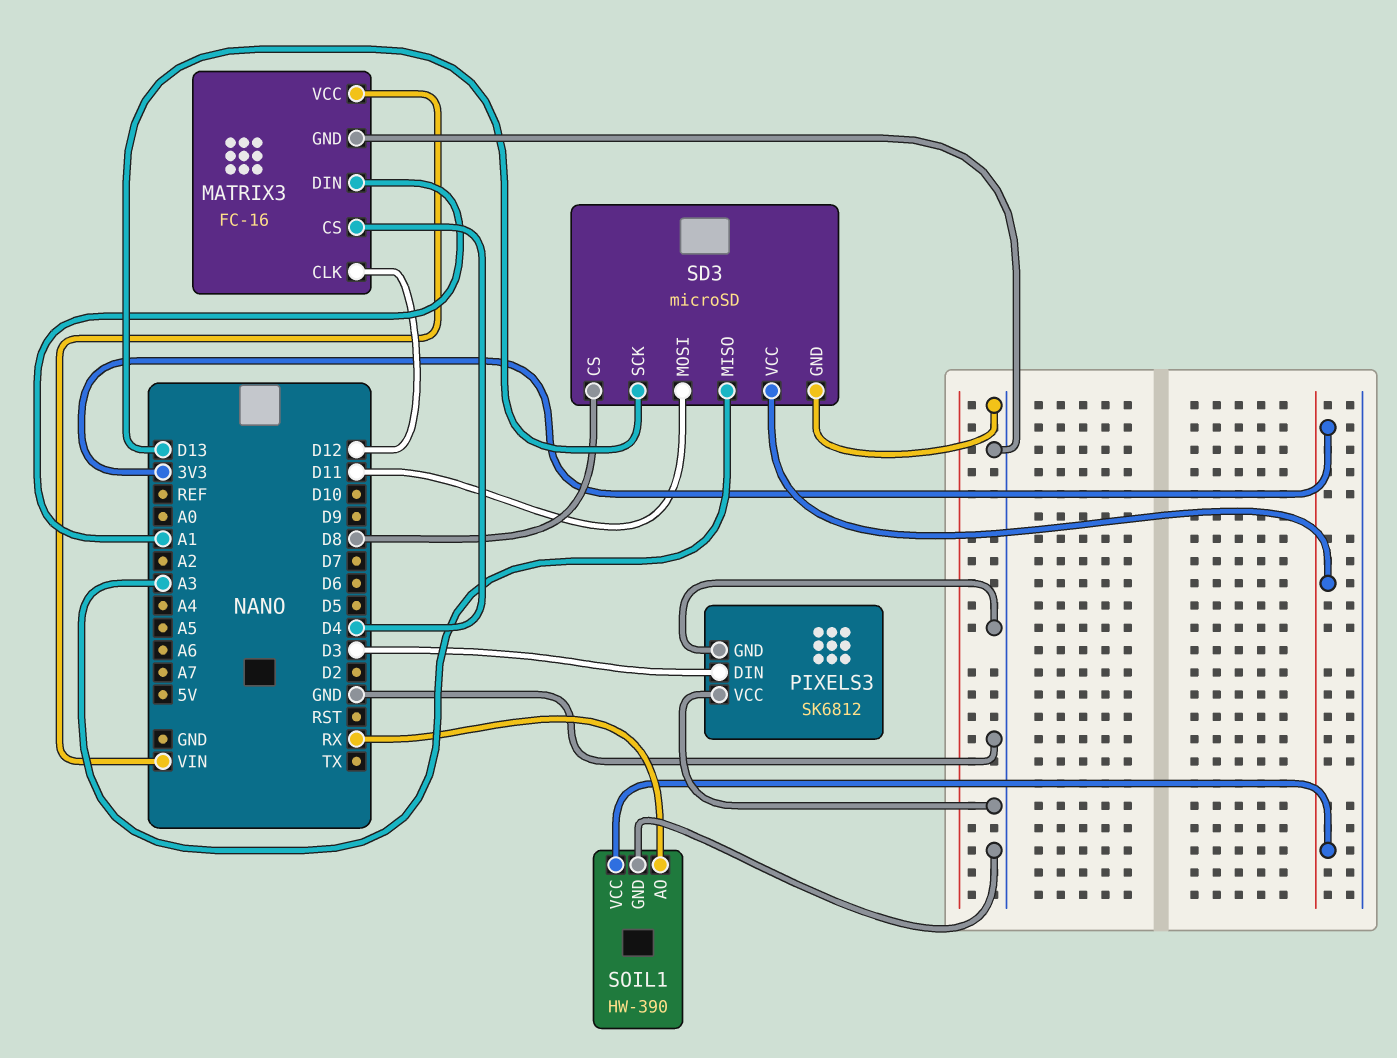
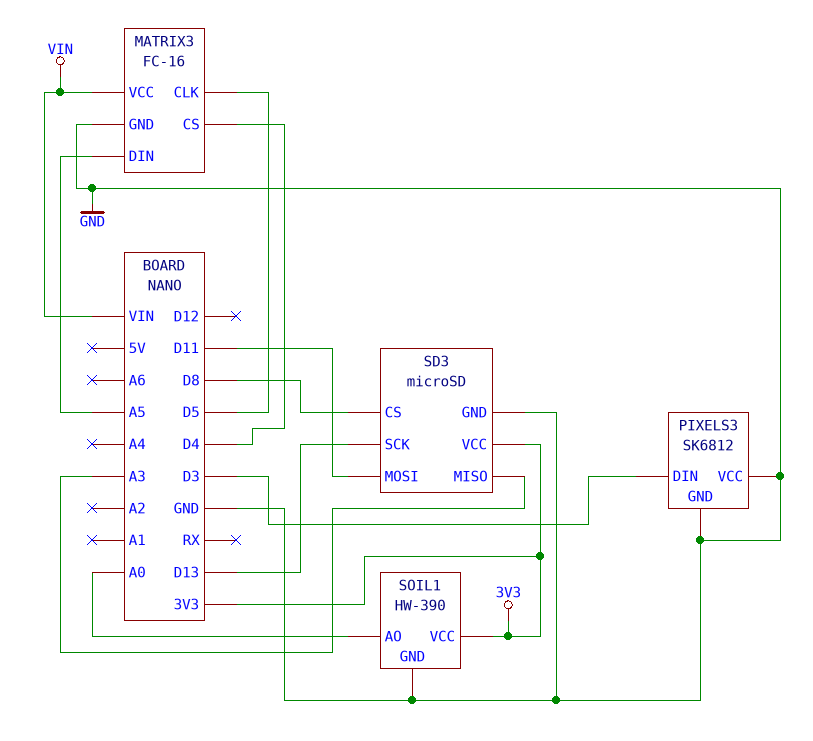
MATRIX3 pin CLK: D12 -> D5
MATRIX3 pin DIN: A1 -> A5
SOIL1 pin AO: RX -> A0

